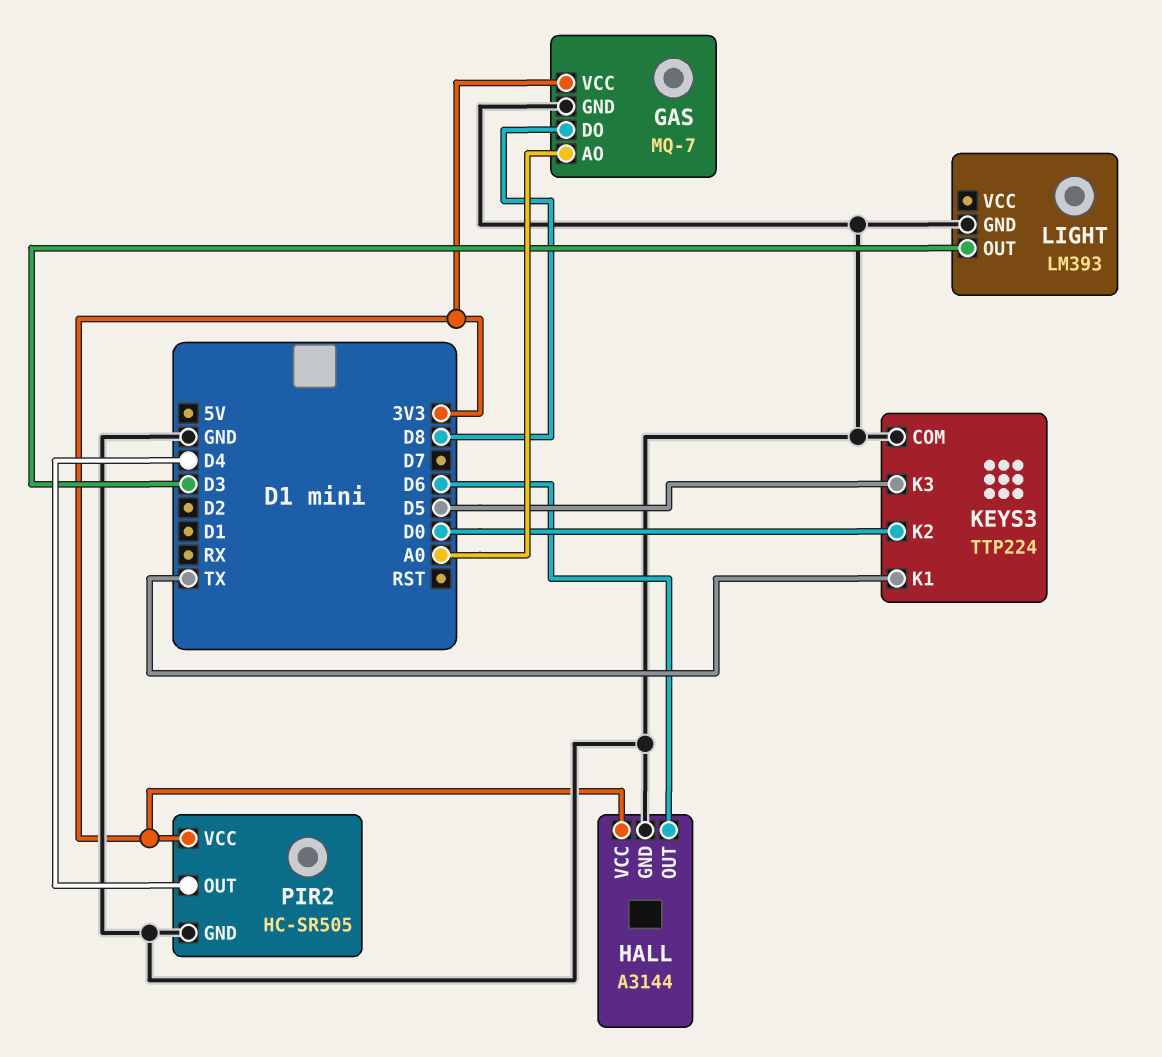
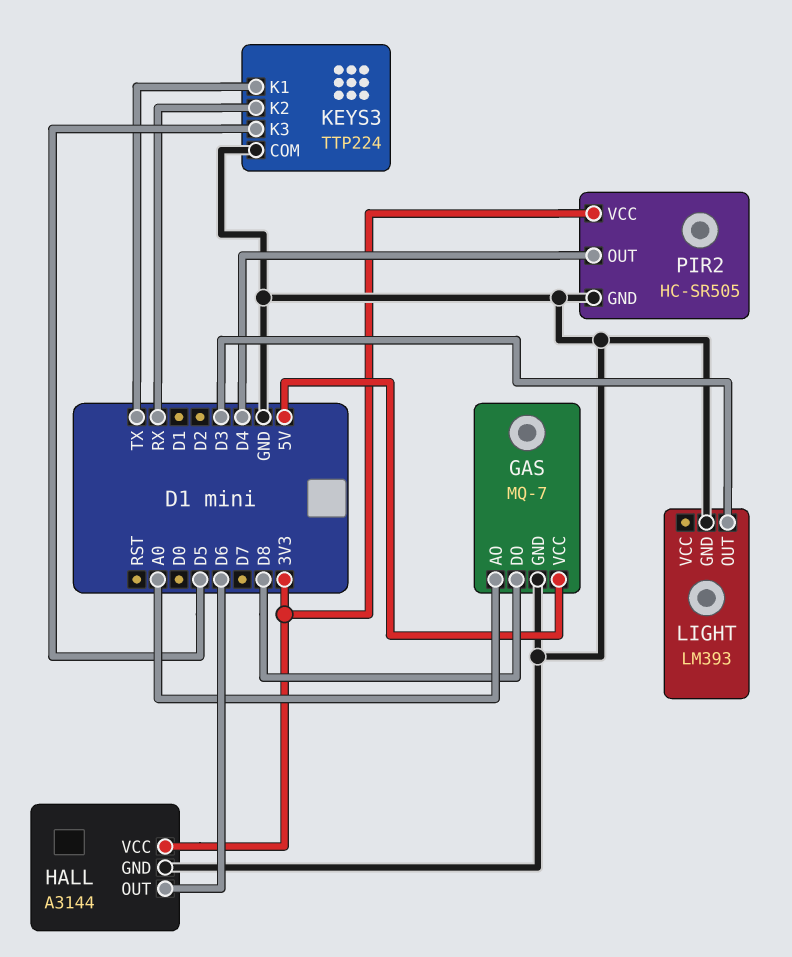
GAS pin VCC: 3V3 -> 5V
KEYS3 pin K2: D0 -> RX

